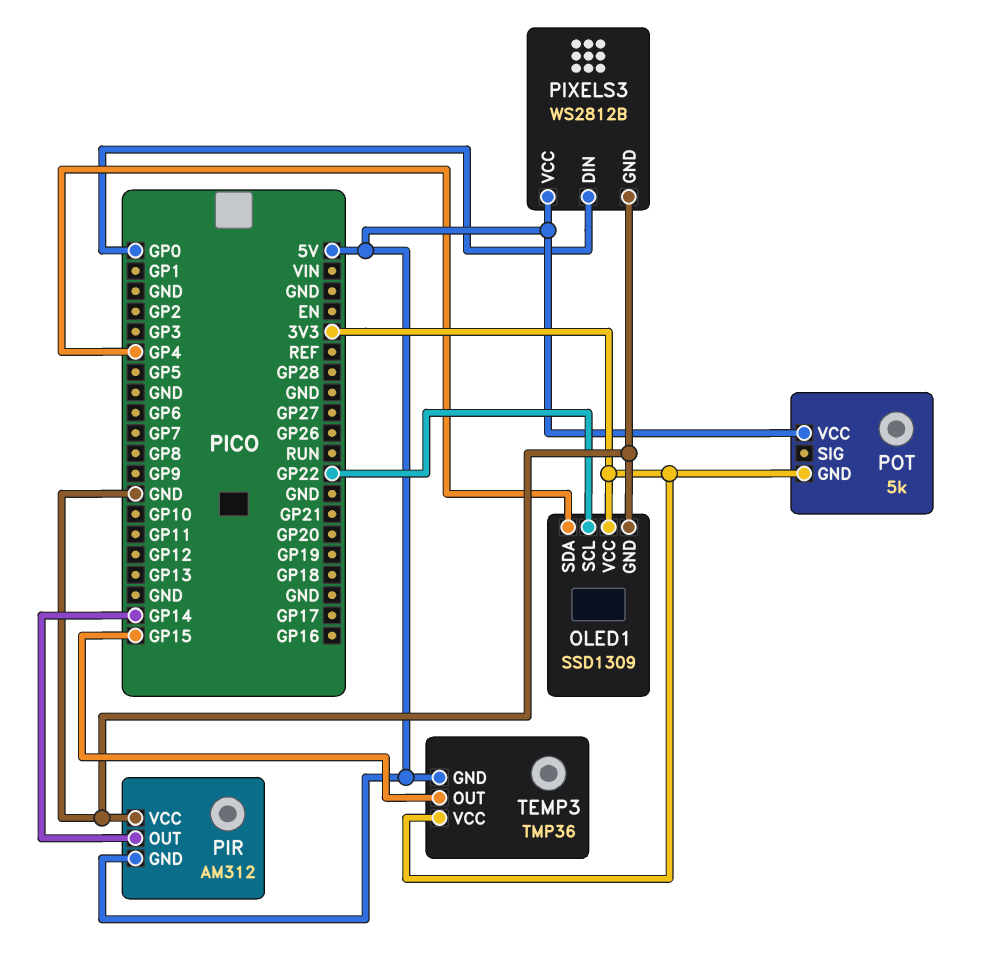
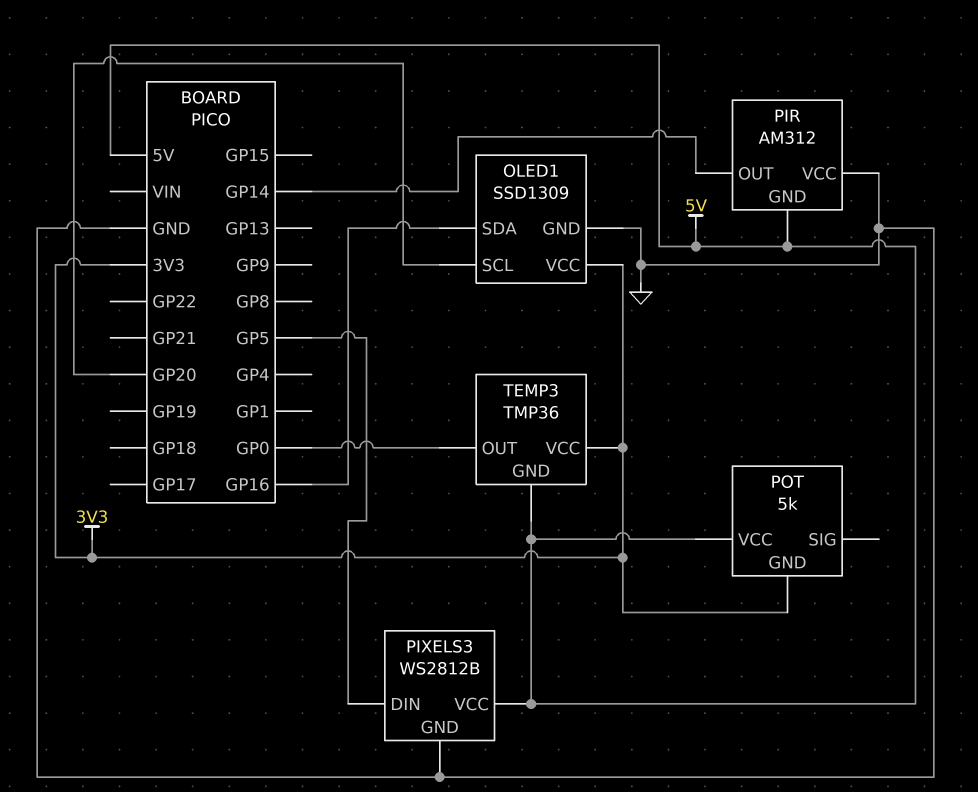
OLED1 pin SCL: GP22 -> GP20
OLED1 pin SDA: GP4 -> GP16
PIXELS3 pin DIN: GP0 -> GP5
TEMP3 pin OUT: GP15 -> GP0

